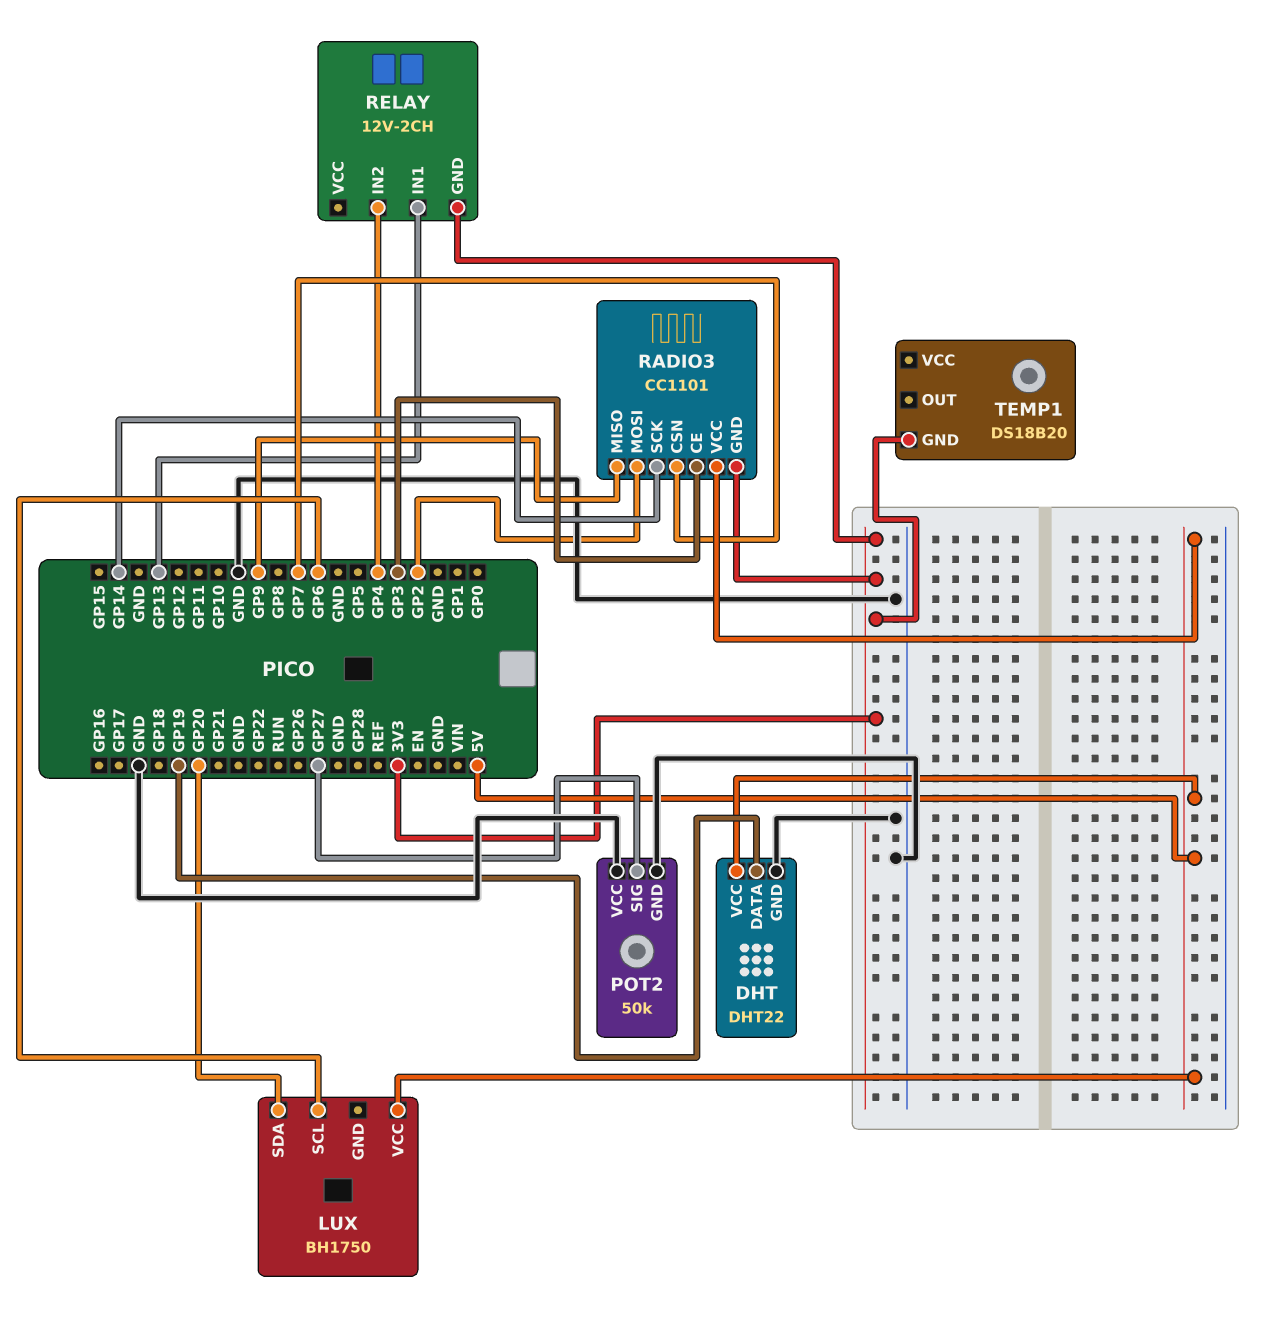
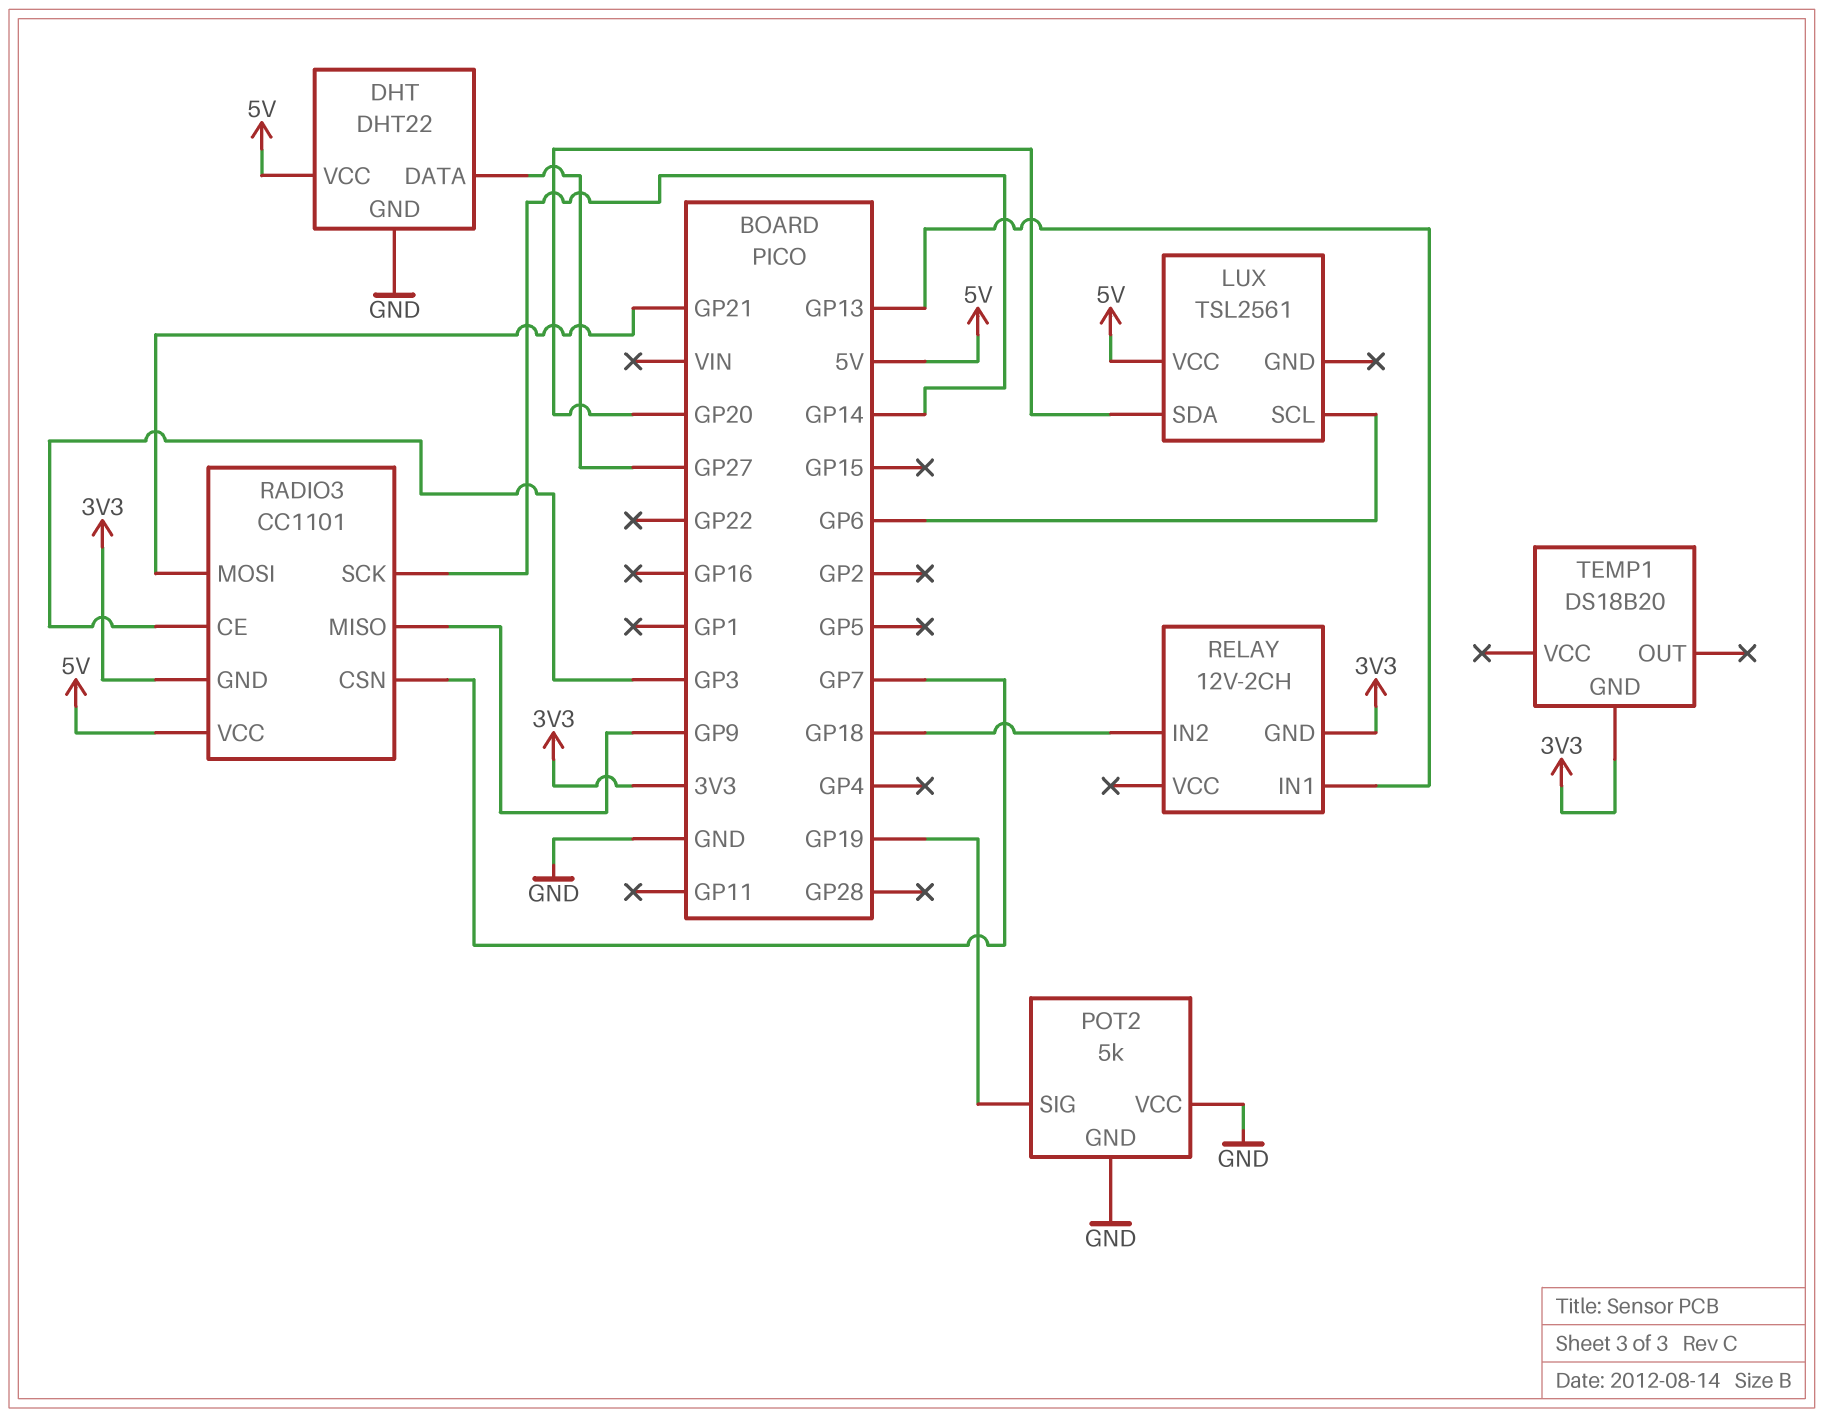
DHT pin DATA: GP19 -> GP27
LUX: BH1750 -> TSL2561
POT2: 50k -> 5k
POT2 pin SIG: GP27 -> GP19
RADIO3 pin MOSI: GP2 -> GP21
RELAY pin IN2: GP4 -> GP18

